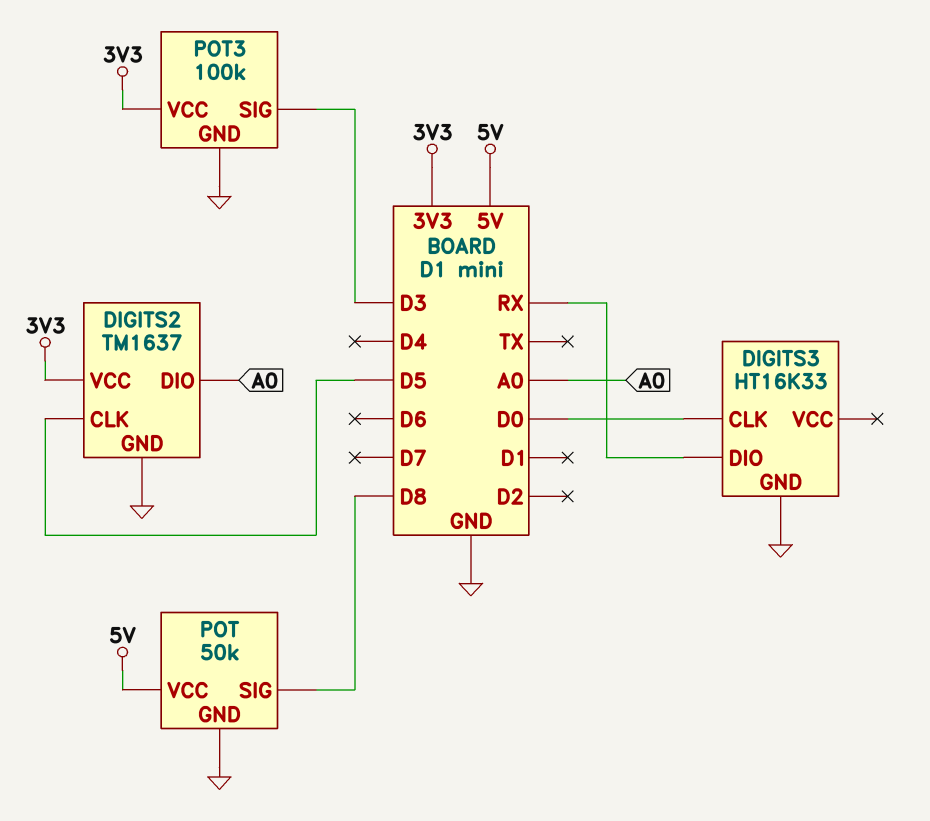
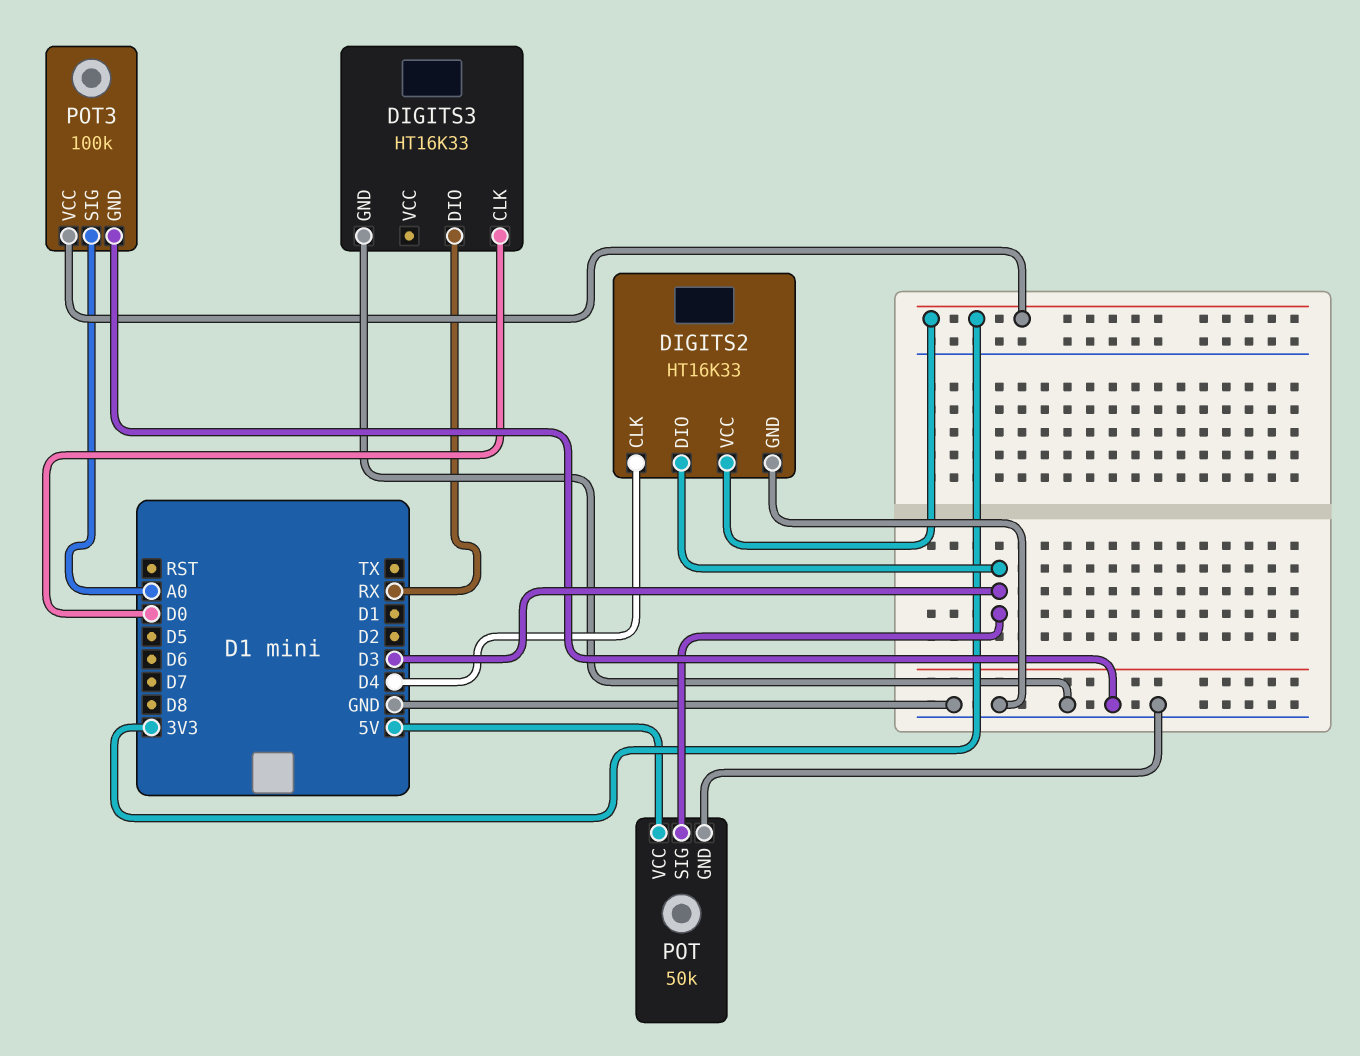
DIGITS2: TM1637 -> HT16K33
DIGITS2 pin CLK: D5 -> D4
DIGITS2 pin DIO: A0 -> D3
POT pin SIG: D8 -> D3
POT3 pin SIG: D3 -> A0

